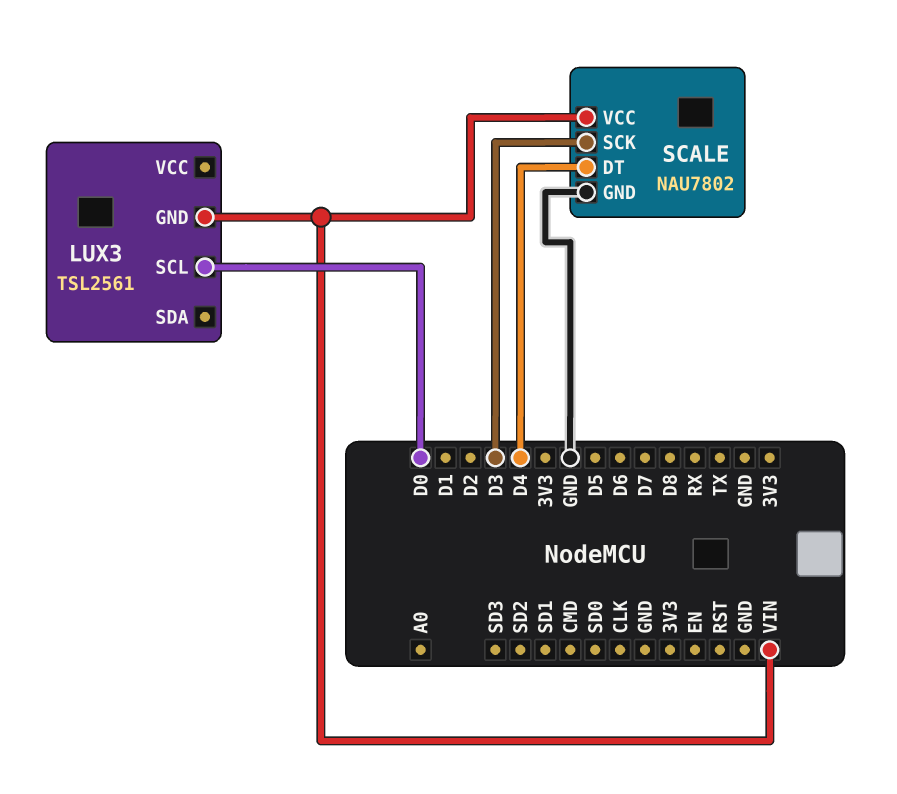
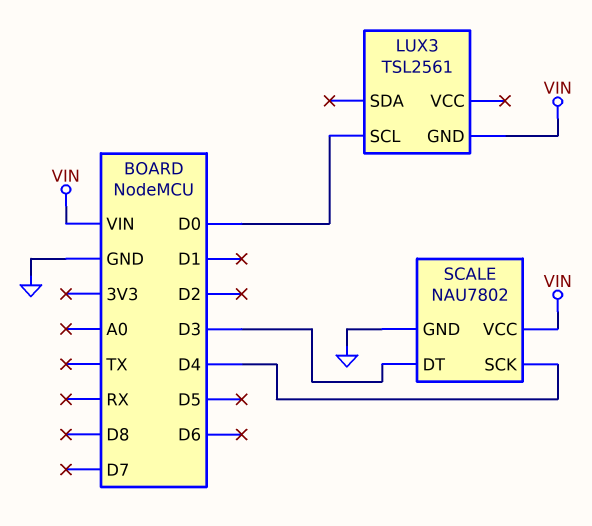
SCALE pin DT: D4 -> D3
SCALE pin SCK: D3 -> D4

